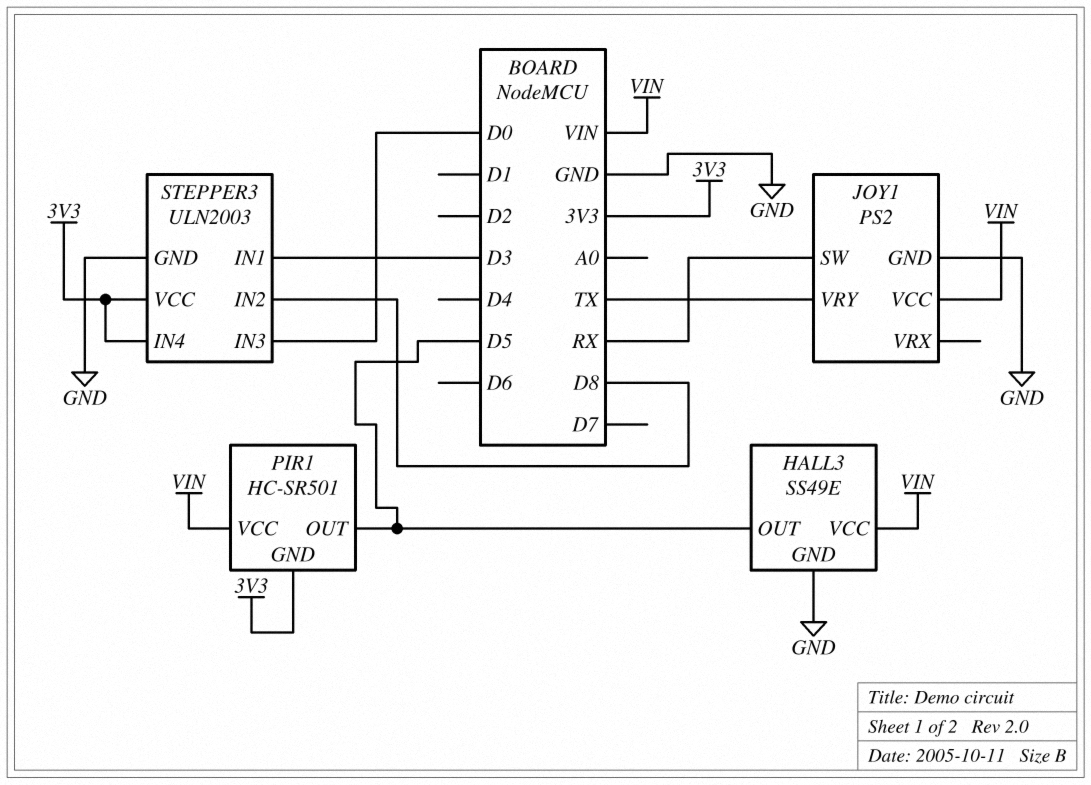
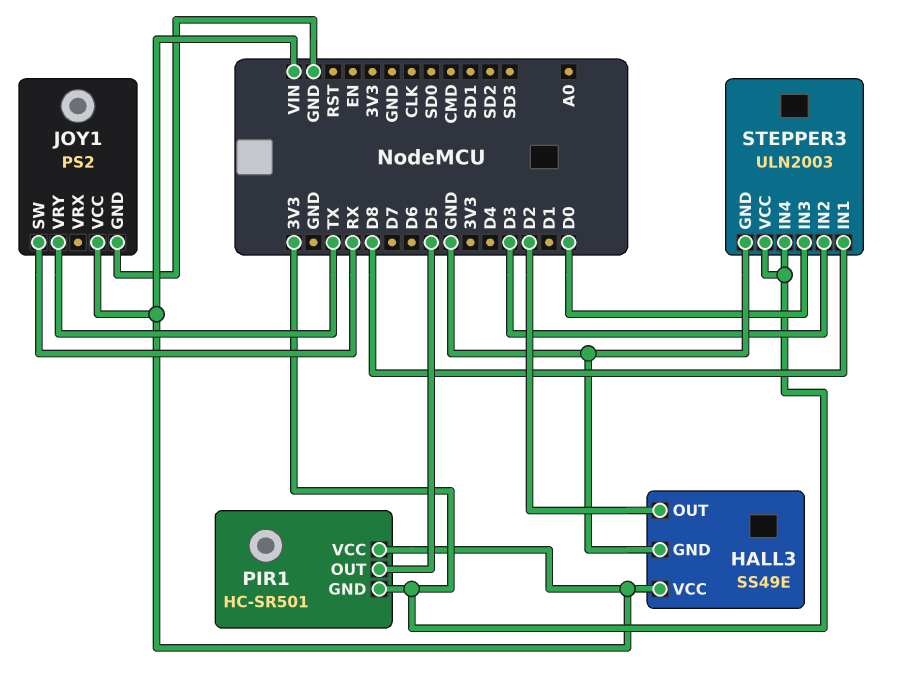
HALL3 pin OUT: D5 -> D2
STEPPER3 pin IN1: D3 -> D8
STEPPER3 pin IN2: D8 -> D3

